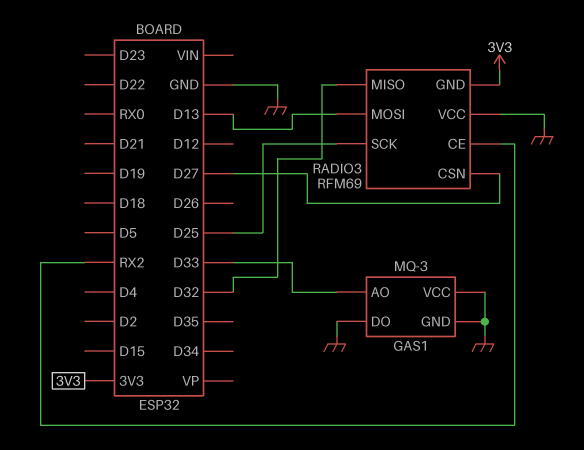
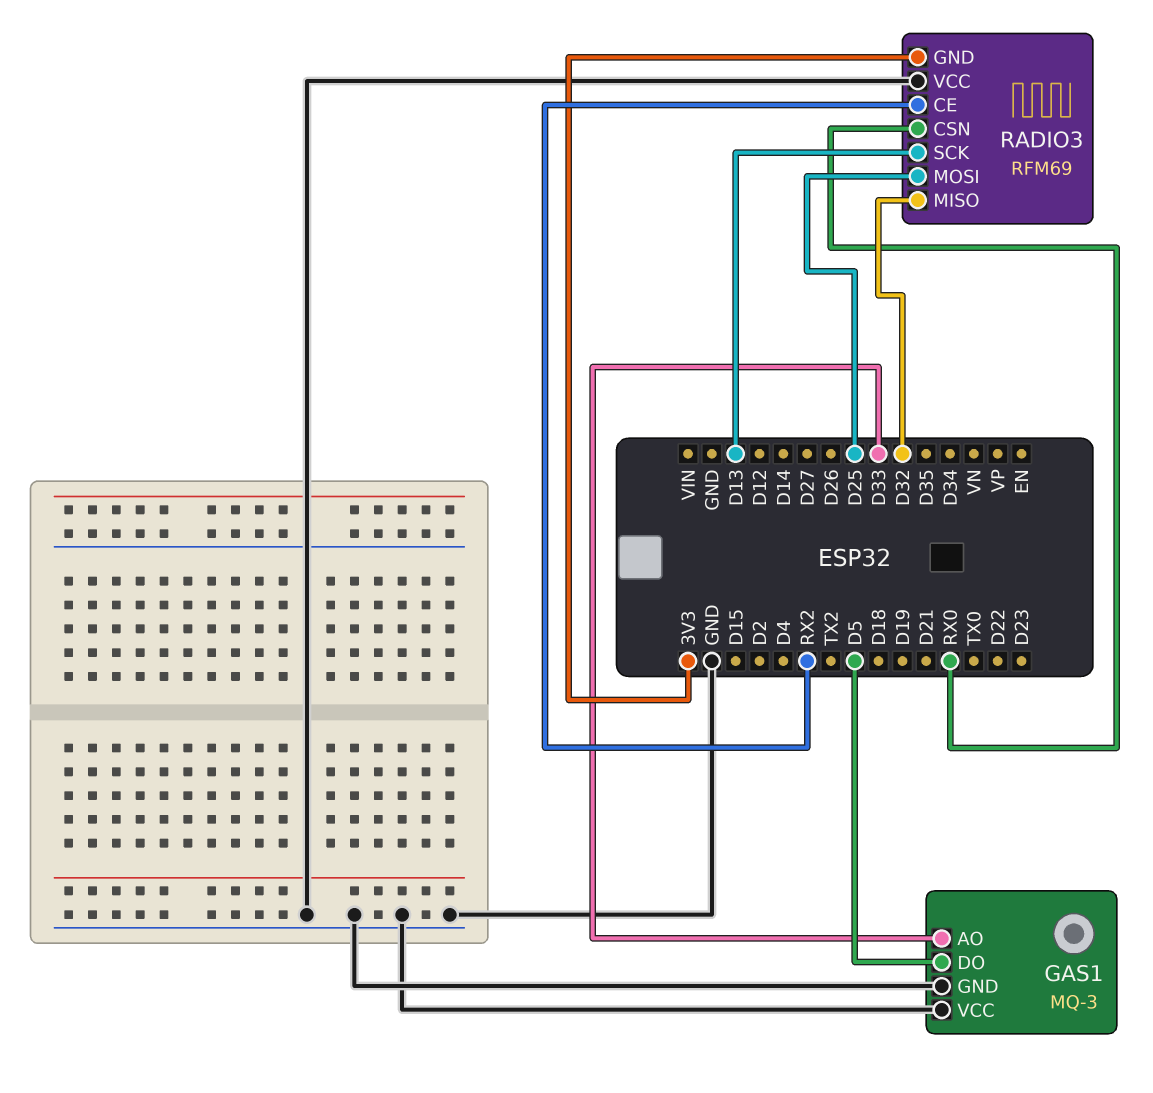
GAS1 pin DO: GND -> D5
RADIO3 pin CSN: D27 -> RX0
RADIO3 pin MOSI: D13 -> D25
RADIO3 pin SCK: D25 -> D13

